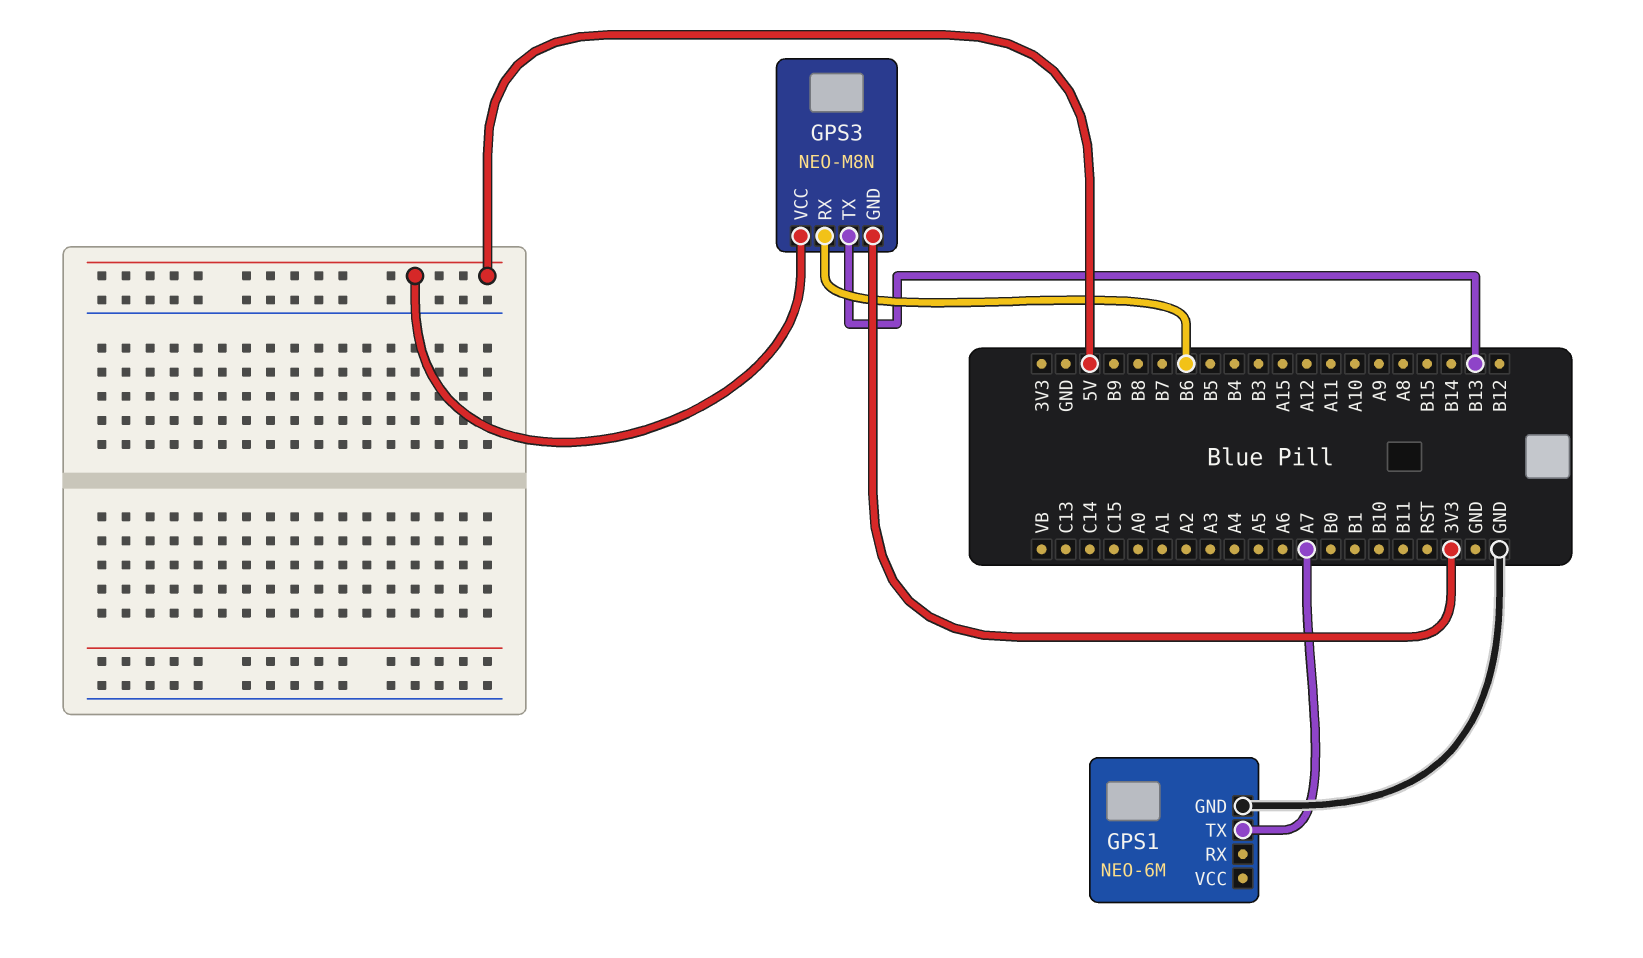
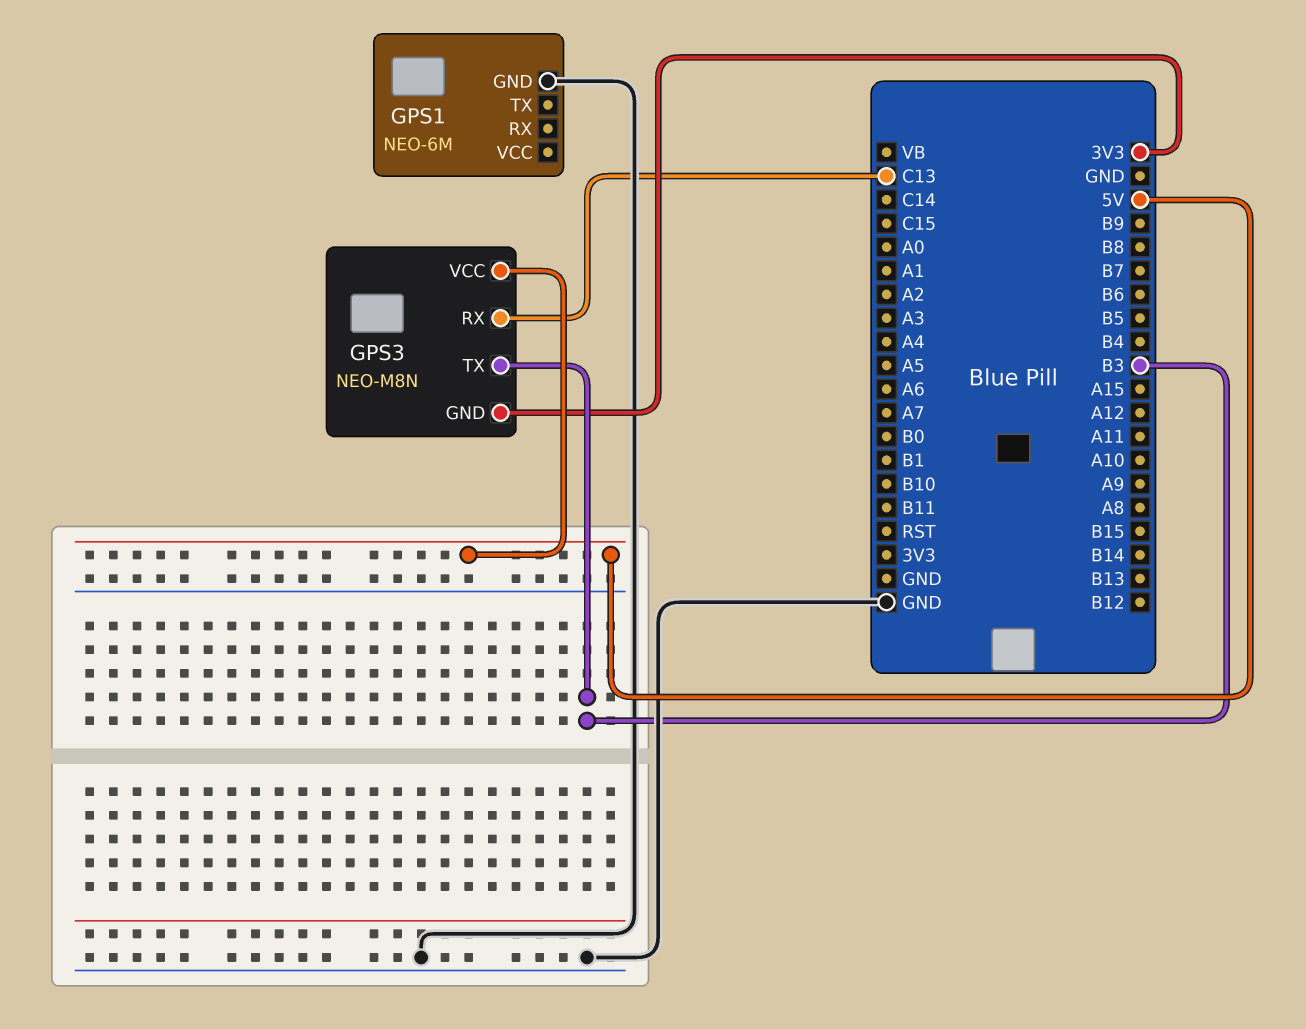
GPS1 pin TX: A7 -> none
GPS3 pin RX: B6 -> C13
GPS3 pin TX: B13 -> B3

